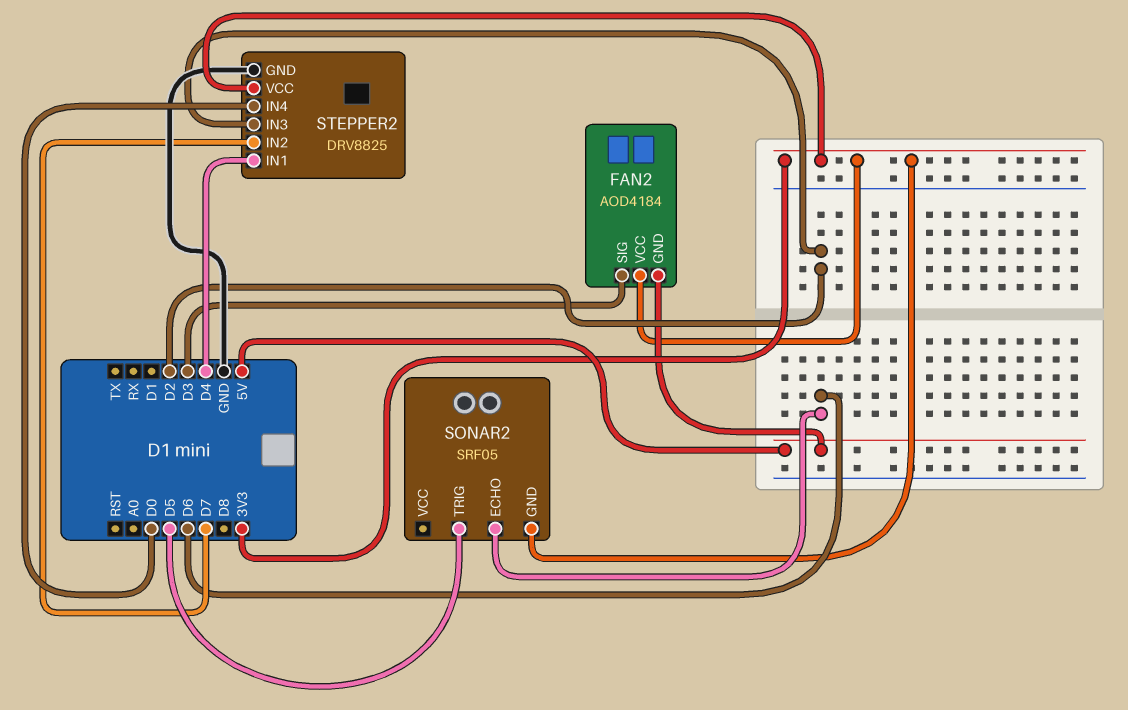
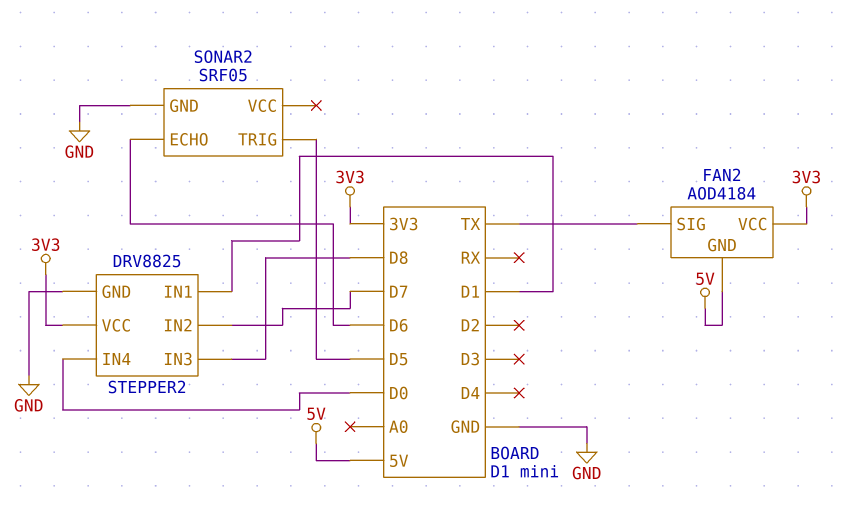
FAN2 pin SIG: D3 -> TX
SONAR2 pin GND: 3V3 -> GND
STEPPER2 pin IN1: D4 -> D1
STEPPER2 pin IN3: D2 -> D8

